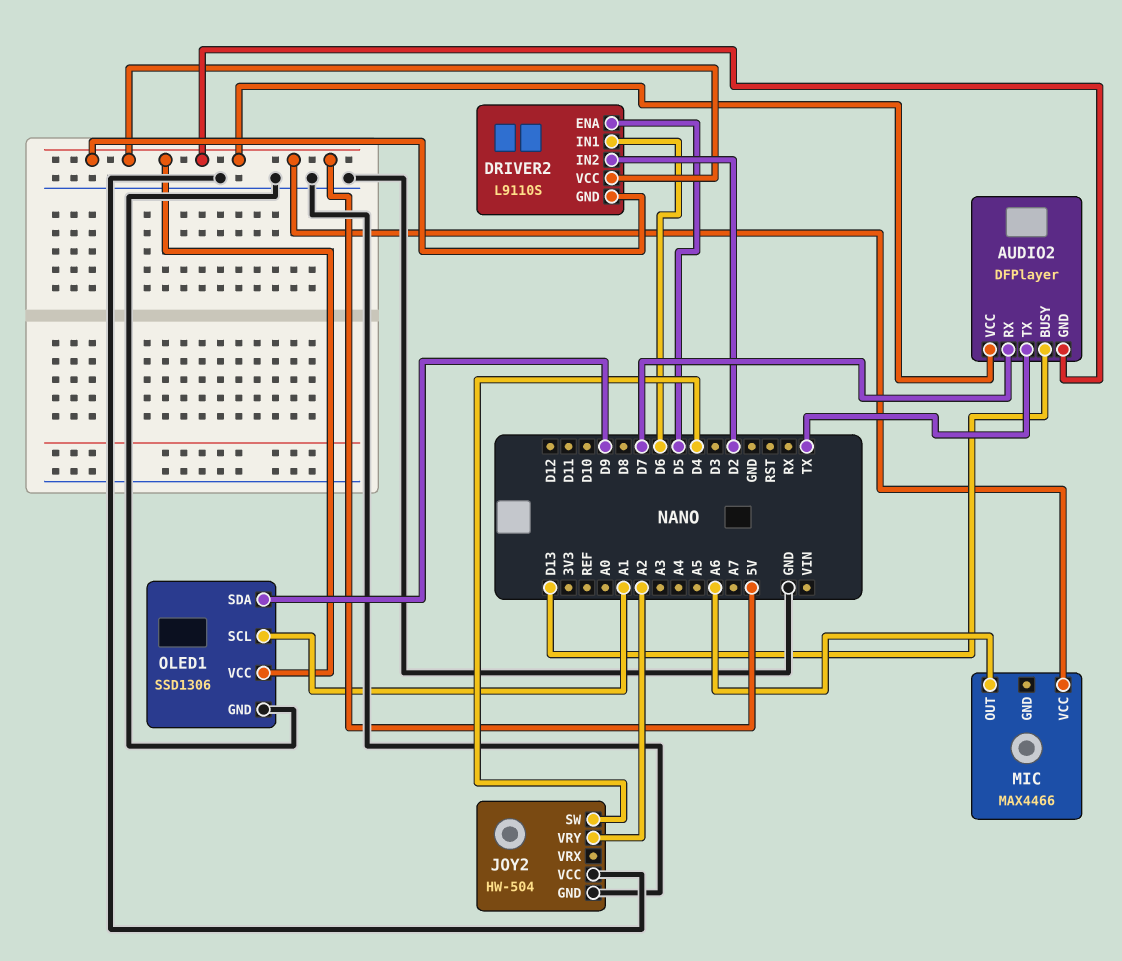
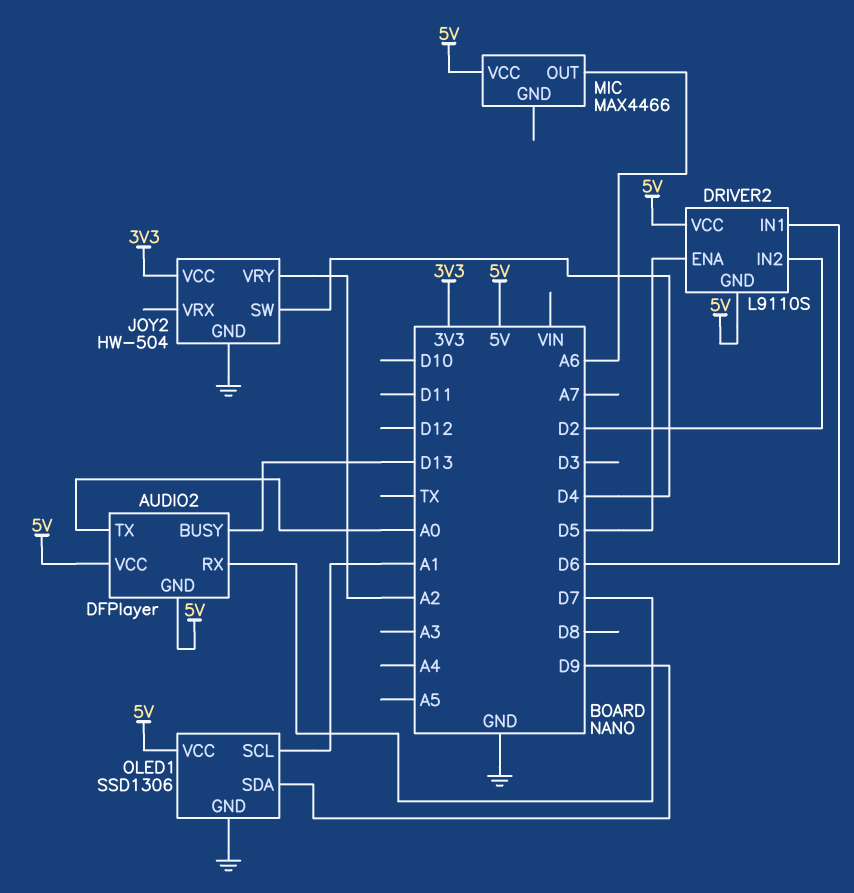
AUDIO2 pin TX: TX -> A0
JOY2 pin VCC: GND -> 3V3

